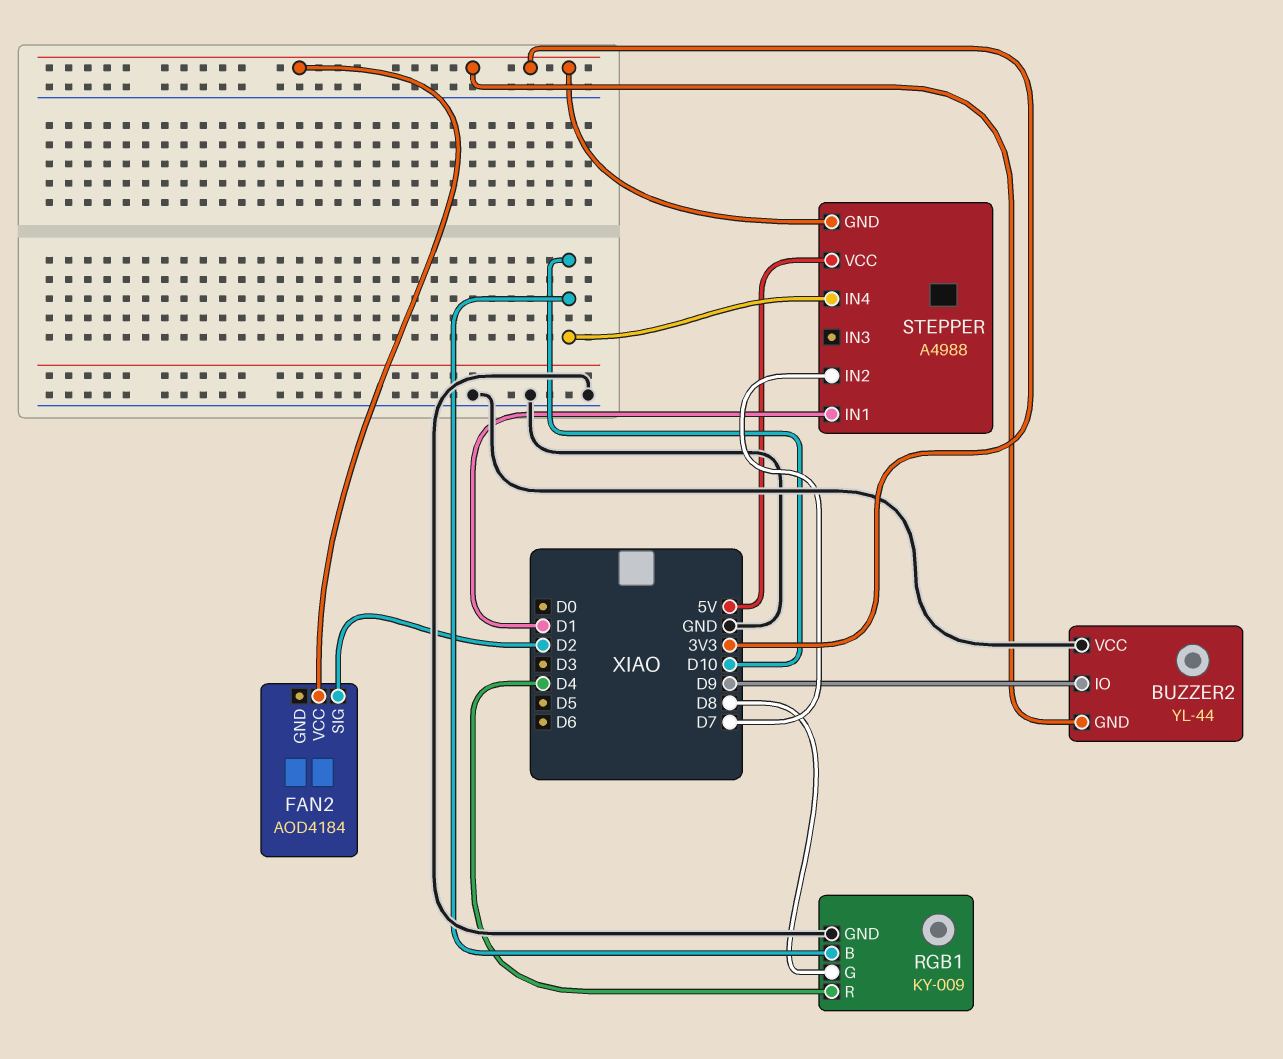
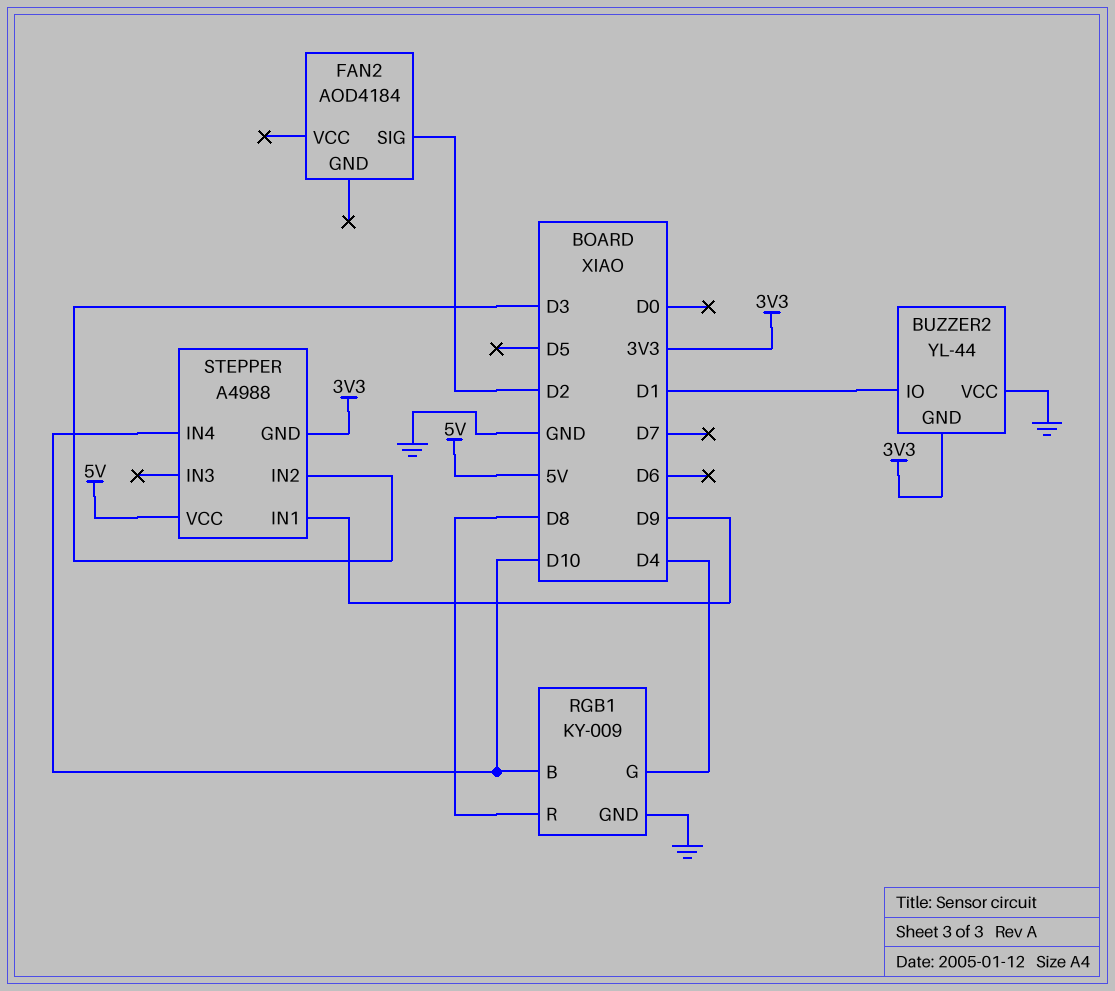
BUZZER2 pin IO: D9 -> D1
FAN2 pin VCC: 3V3 -> none
RGB1 pin G: D8 -> D4
RGB1 pin R: D4 -> D8
STEPPER pin IN1: D1 -> D9
STEPPER pin IN2: D7 -> D3

